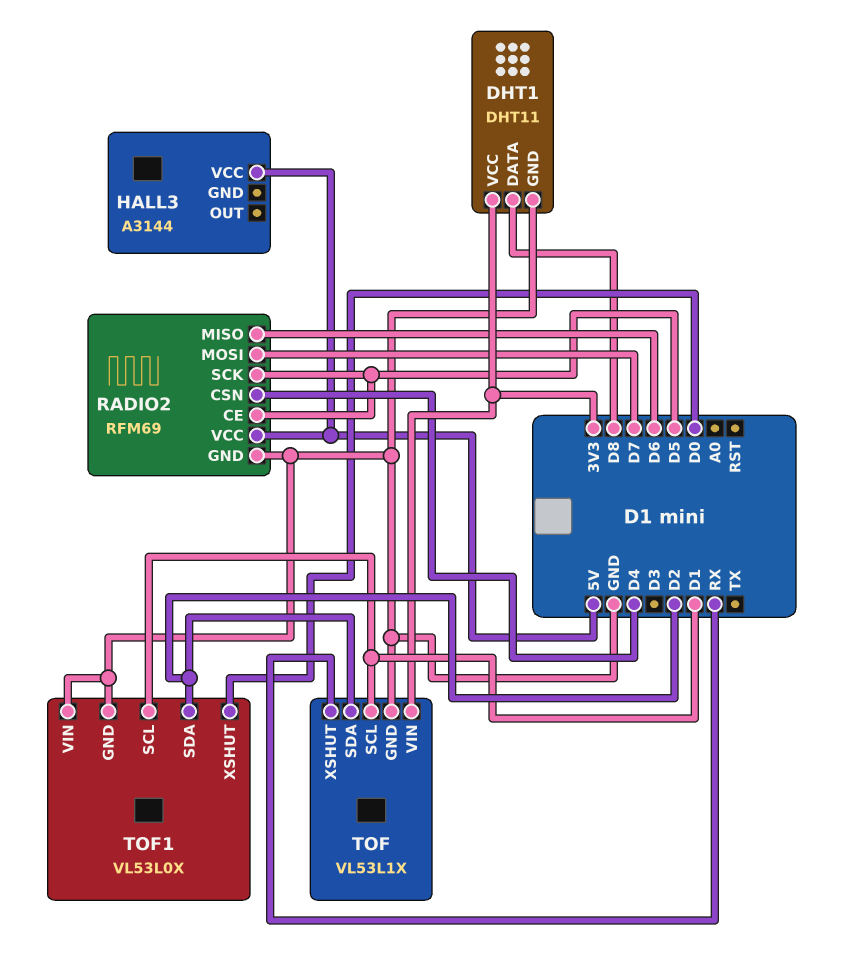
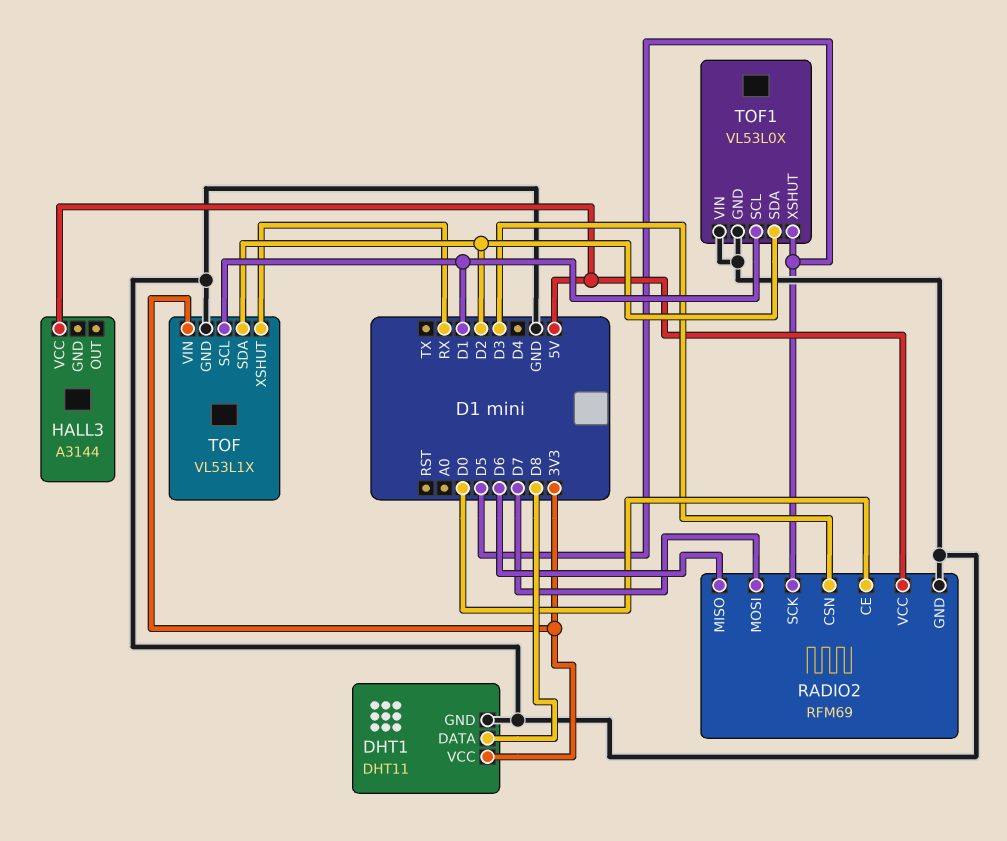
RADIO2 pin CE: D5 -> D0
RADIO2 pin CSN: D4 -> D3
TOF1 pin XSHUT: D0 -> D5

